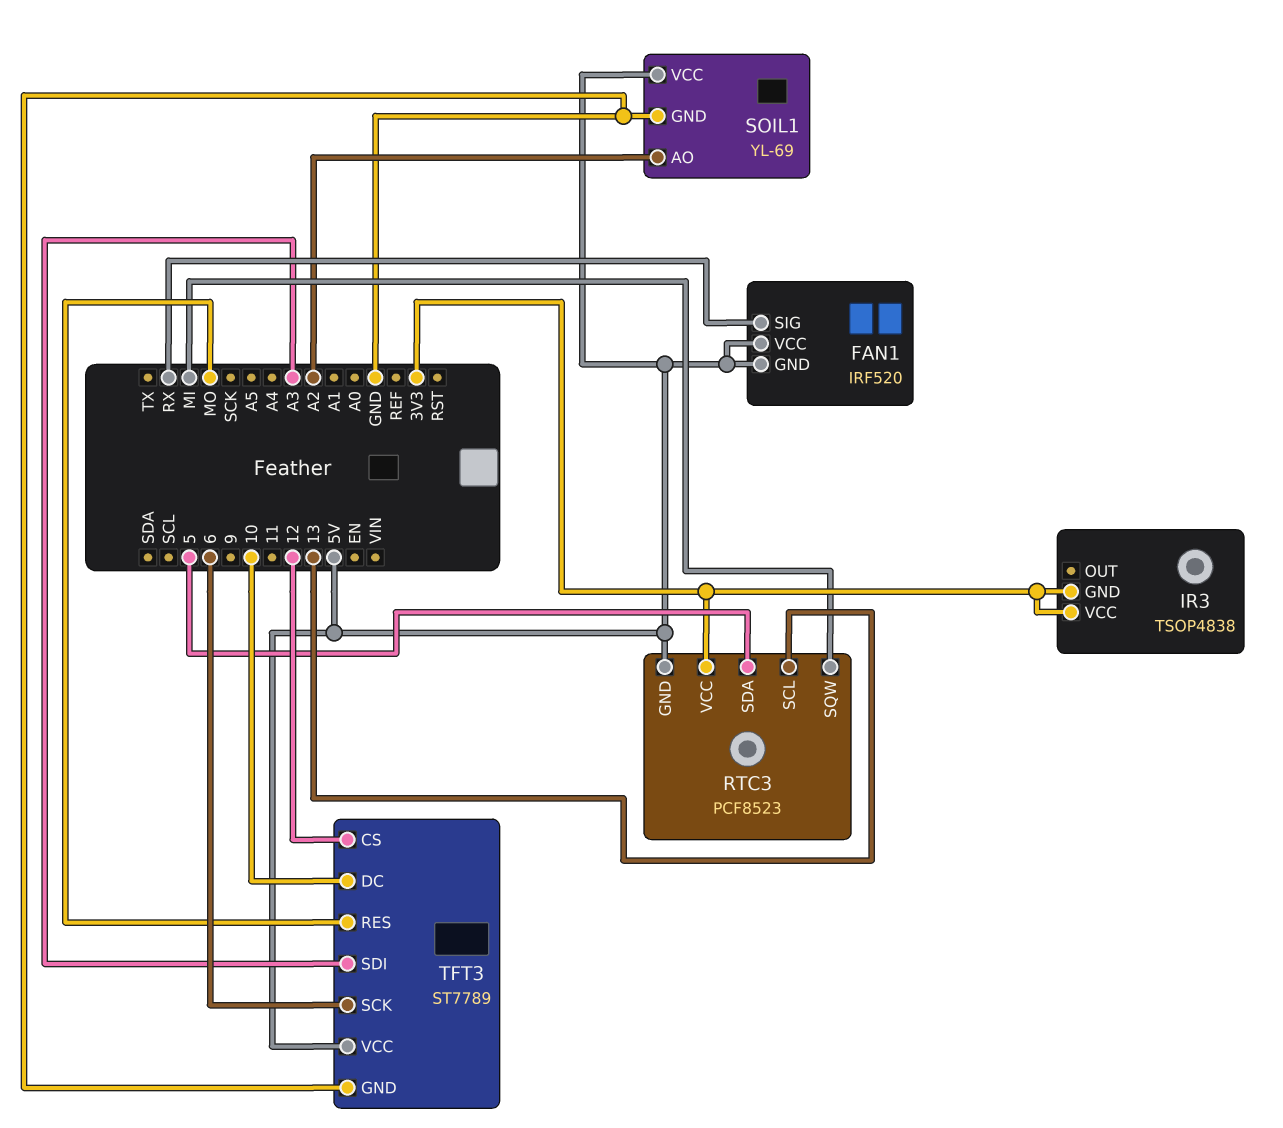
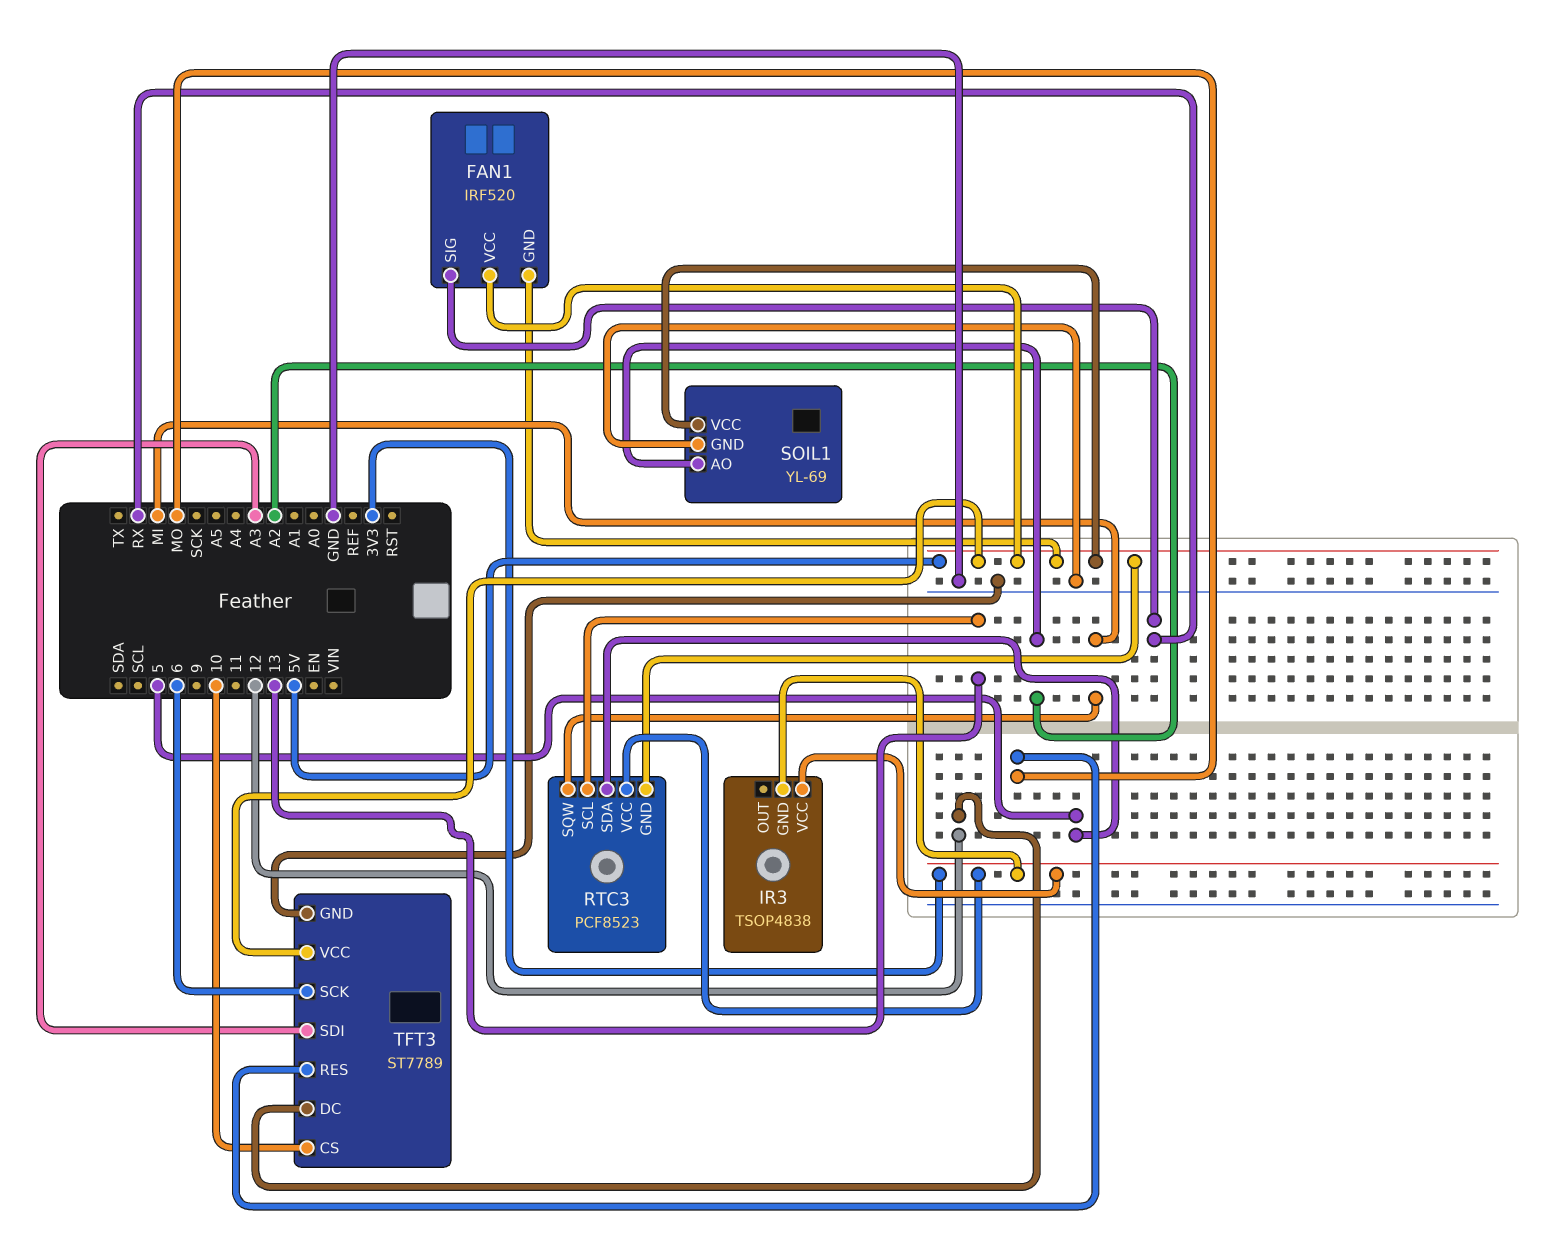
TFT3 pin CS: 12 -> 10
TFT3 pin DC: 10 -> 12

